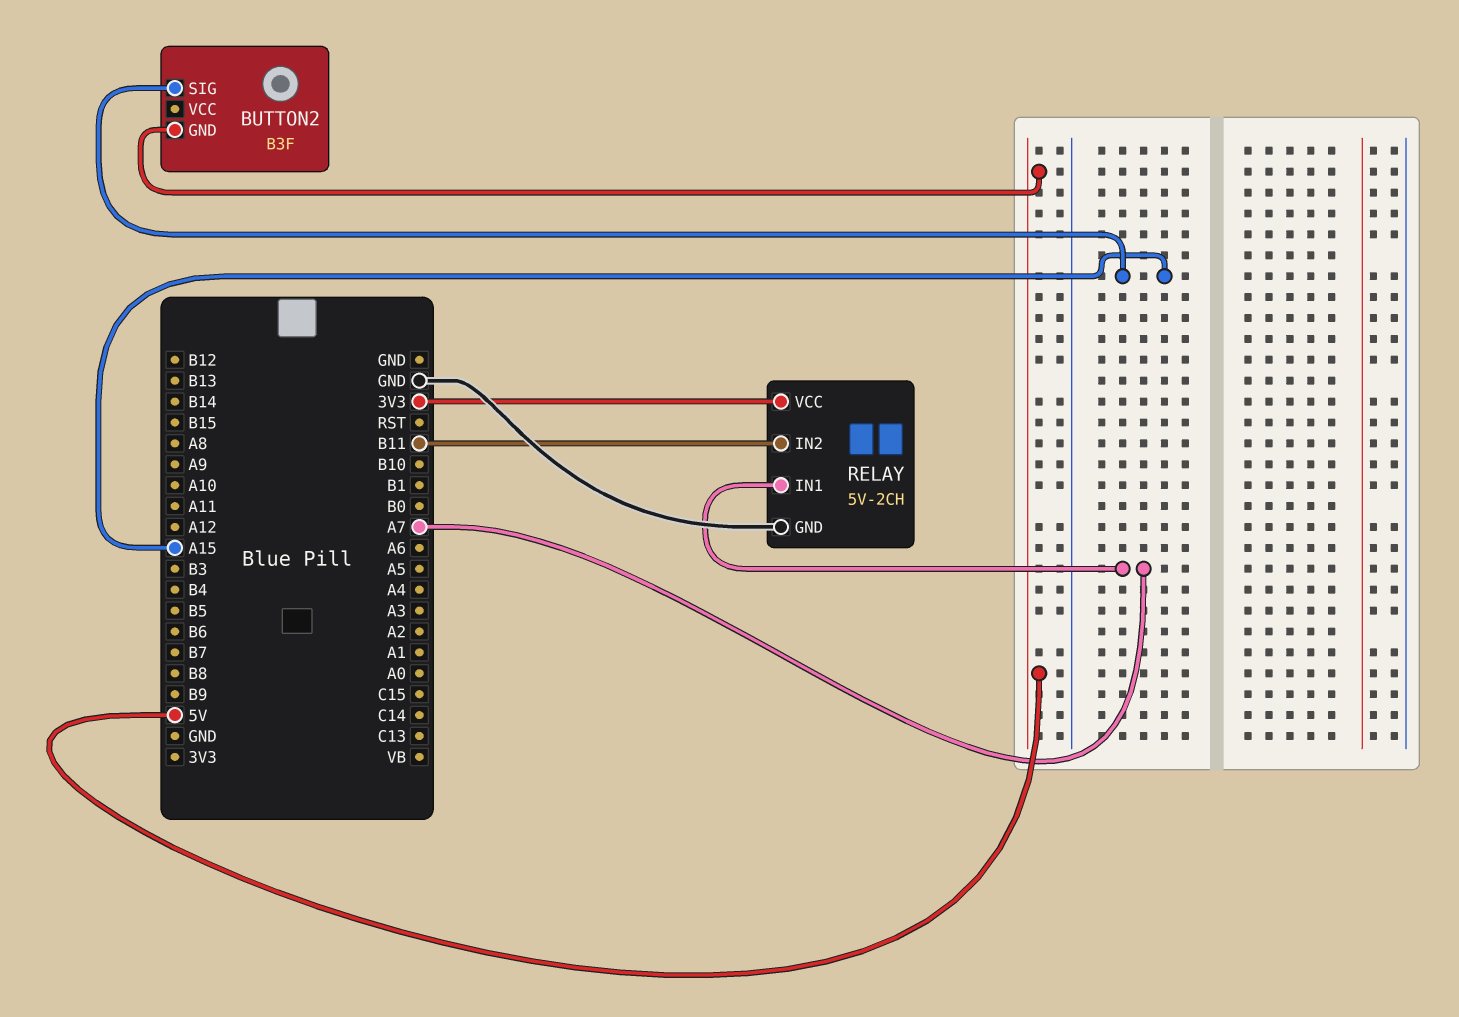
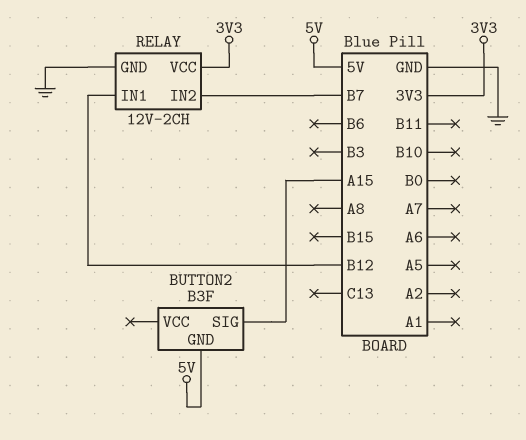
RELAY: 5V-2CH -> 12V-2CH
RELAY pin IN1: A7 -> B12
RELAY pin IN2: B11 -> B7

